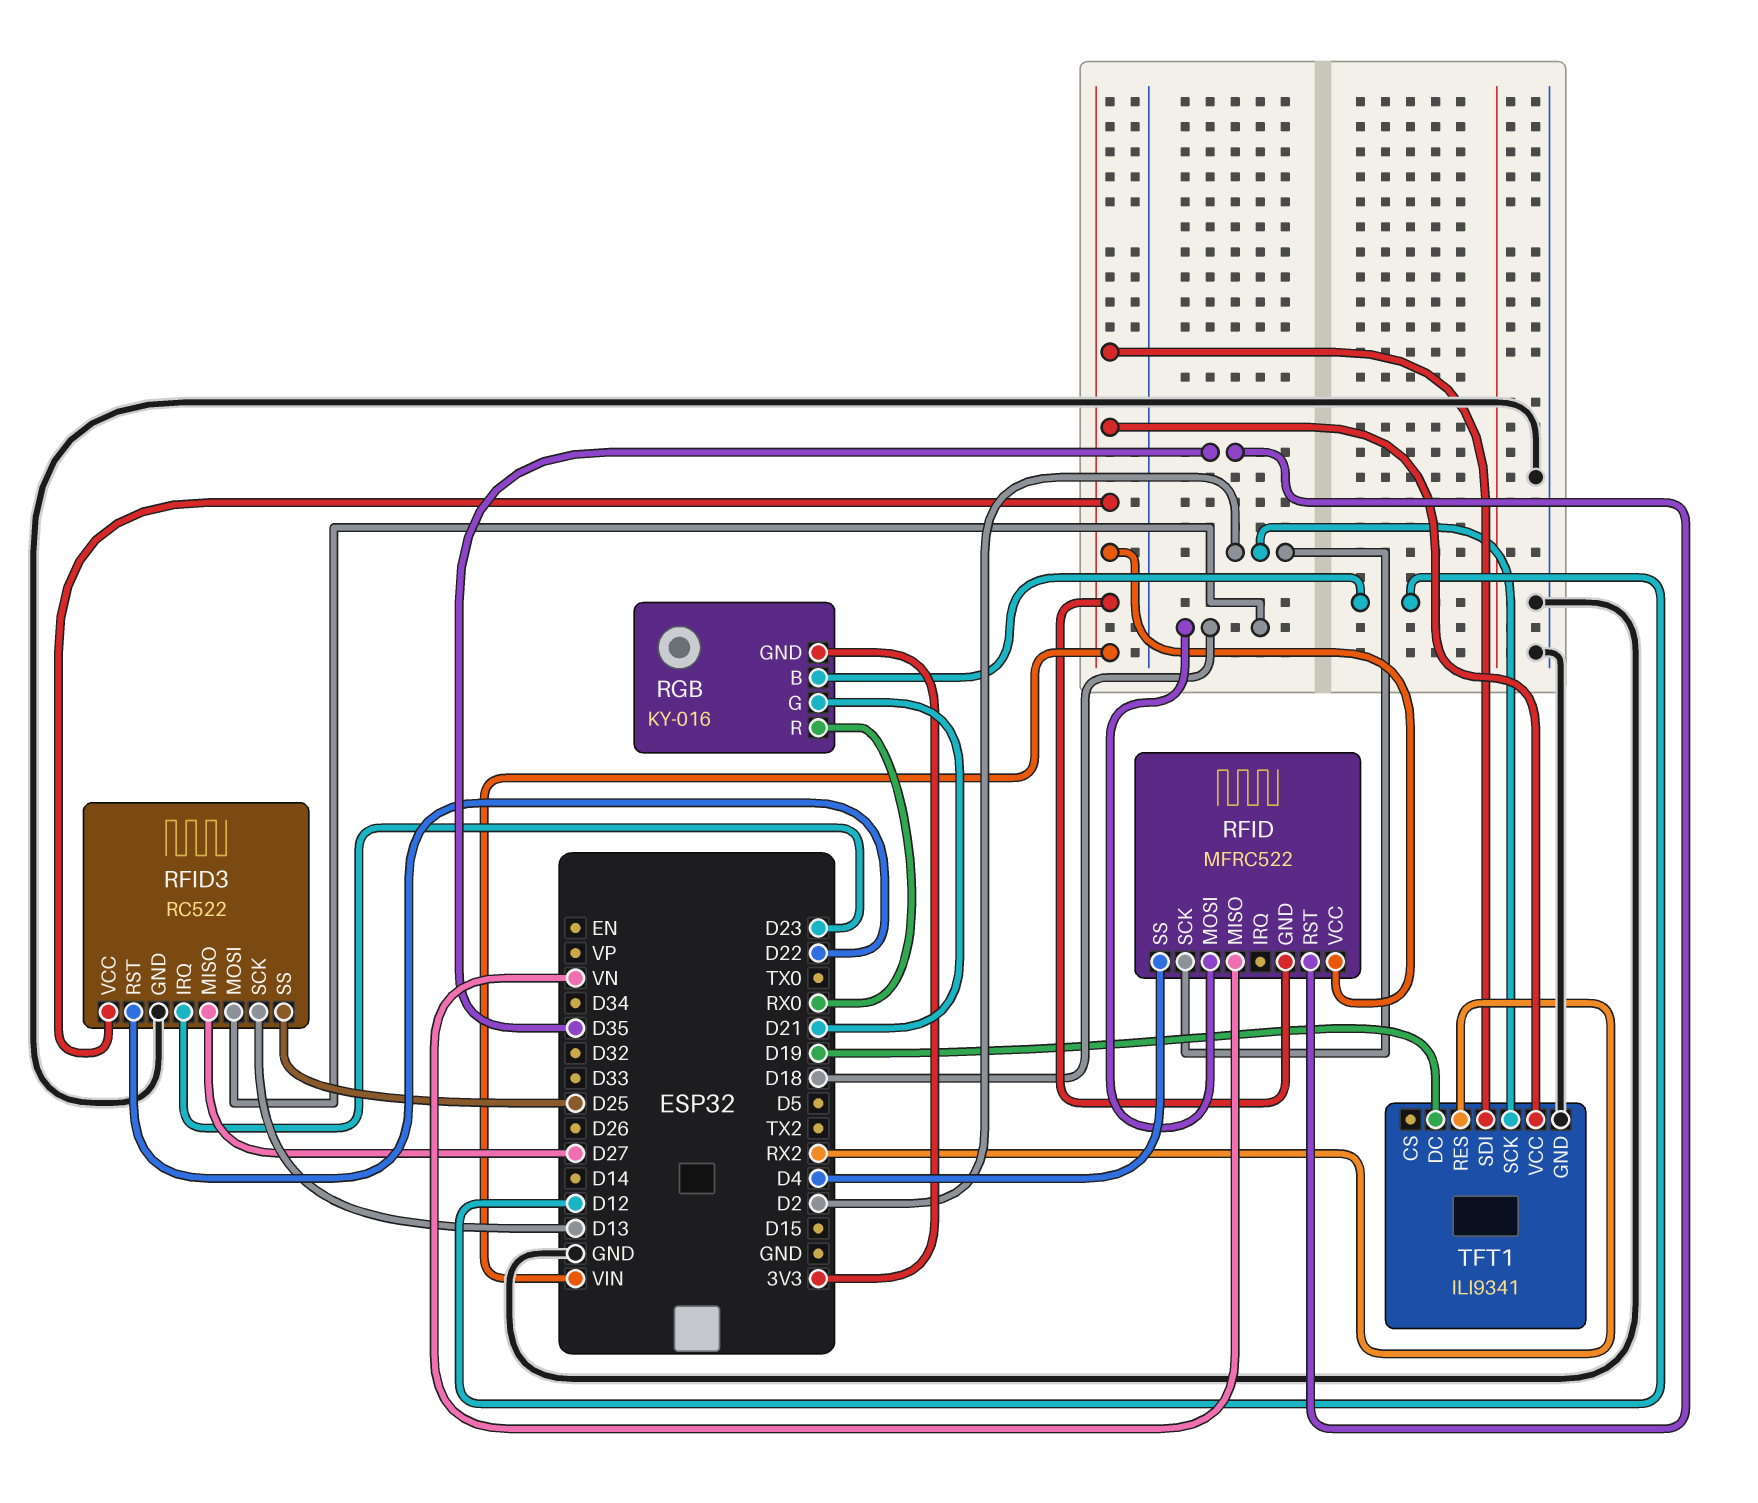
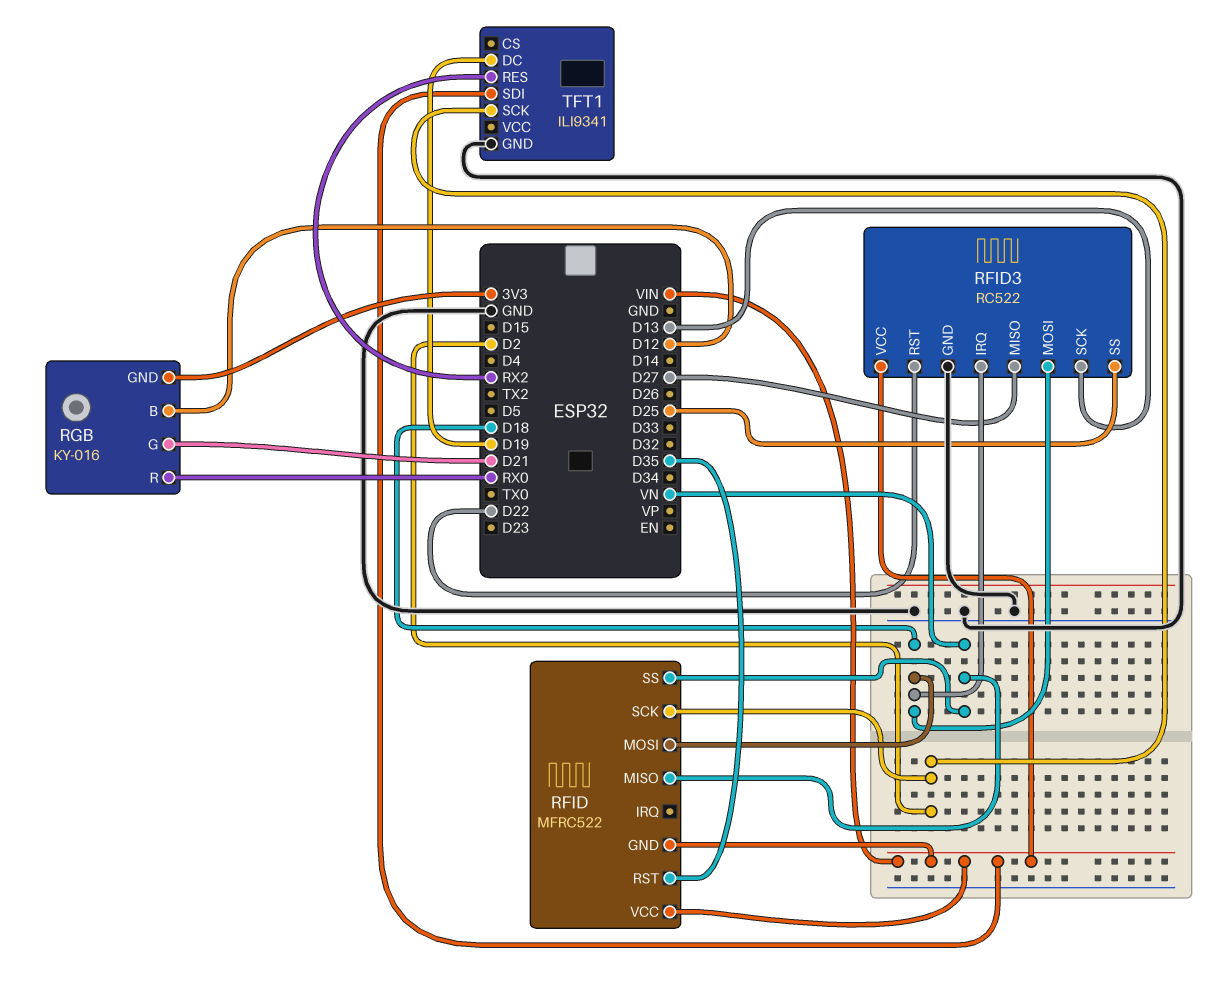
RFID pin SS: D4 -> VN
RFID3 pin IRQ: D23 -> D18
TFT1 pin VCC: VIN -> none

